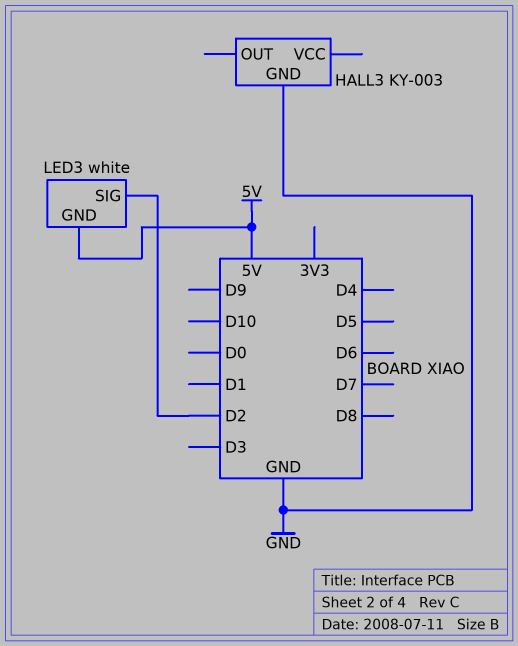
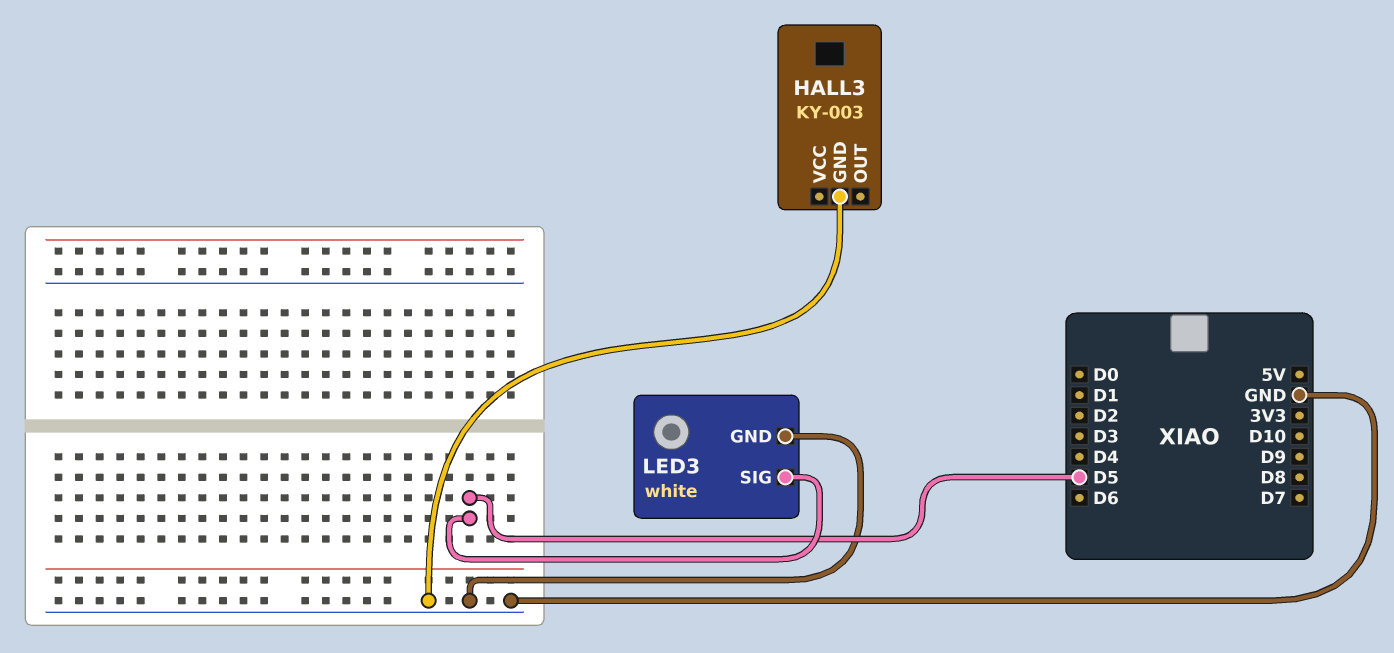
LED3 pin GND: 5V -> GND
LED3 pin SIG: D2 -> D5

